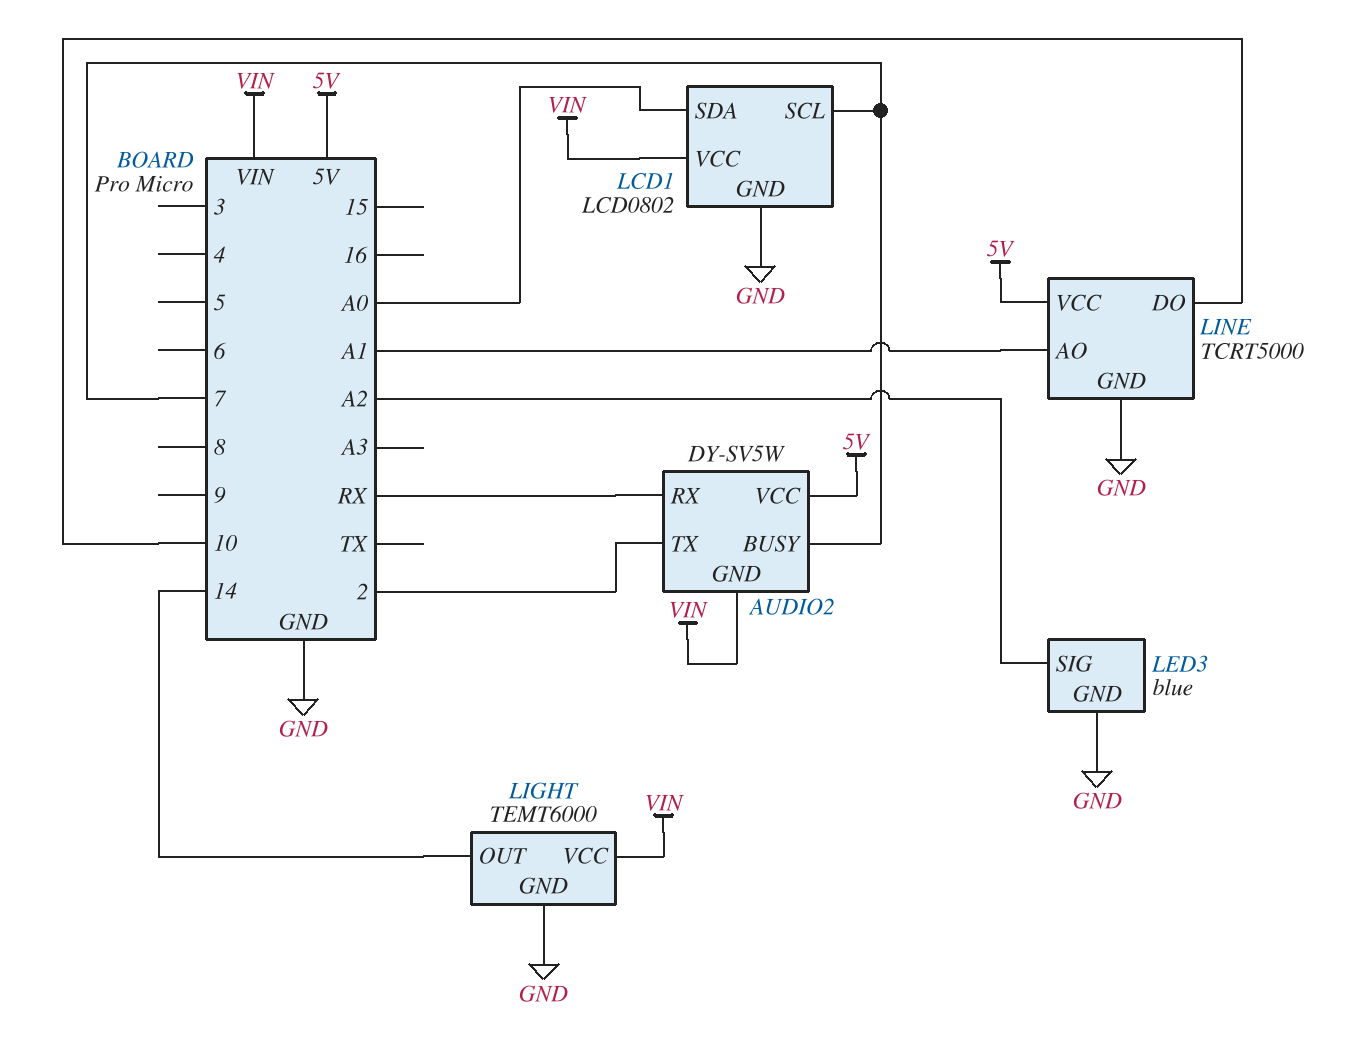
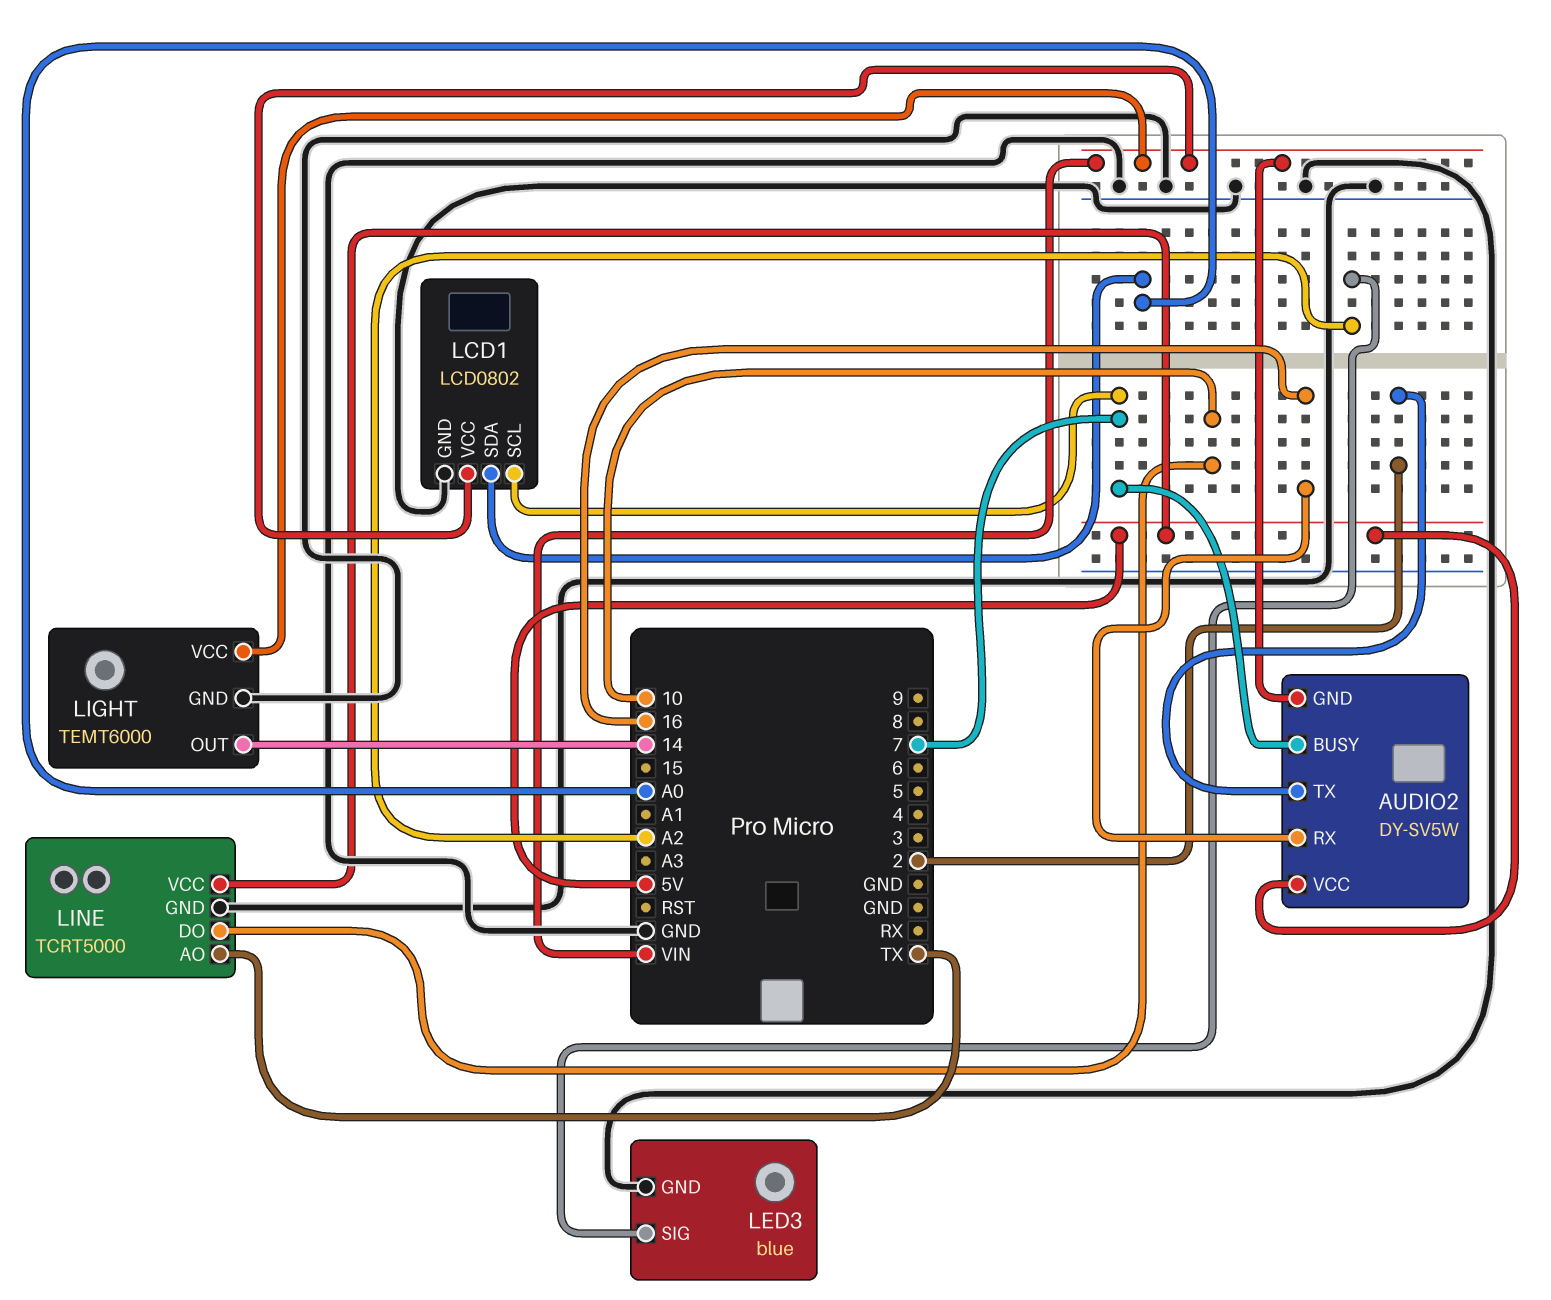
AUDIO2 pin RX: RX -> 16
LINE pin AO: A1 -> TX

